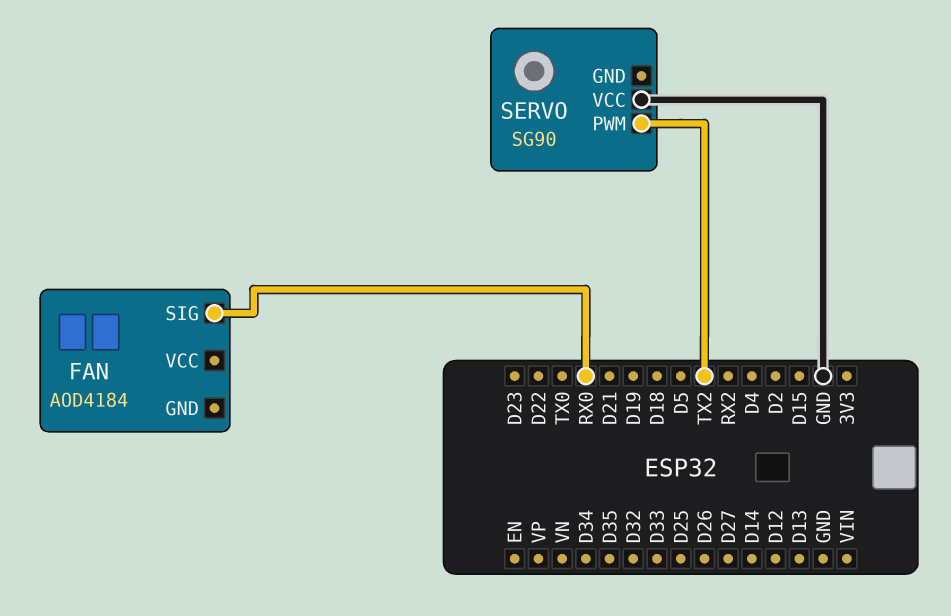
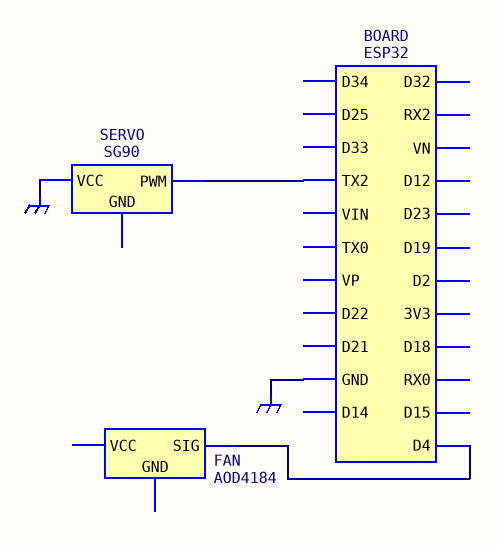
FAN pin SIG: RX0 -> D4

